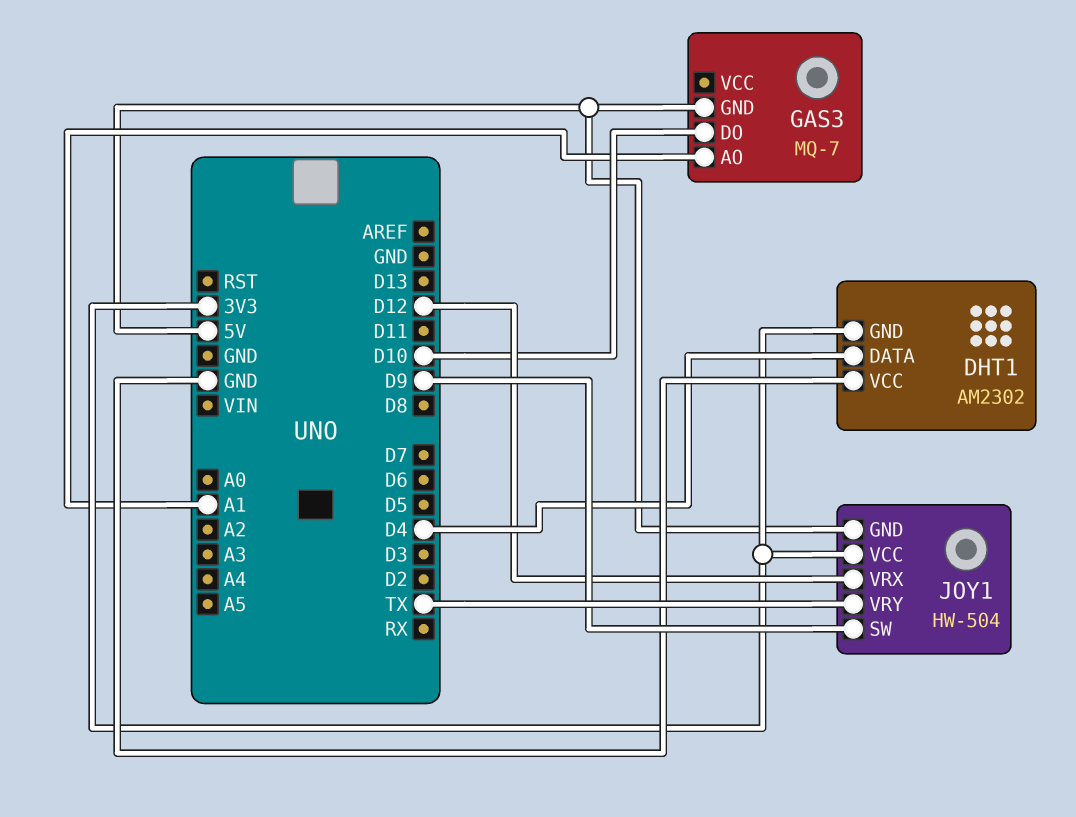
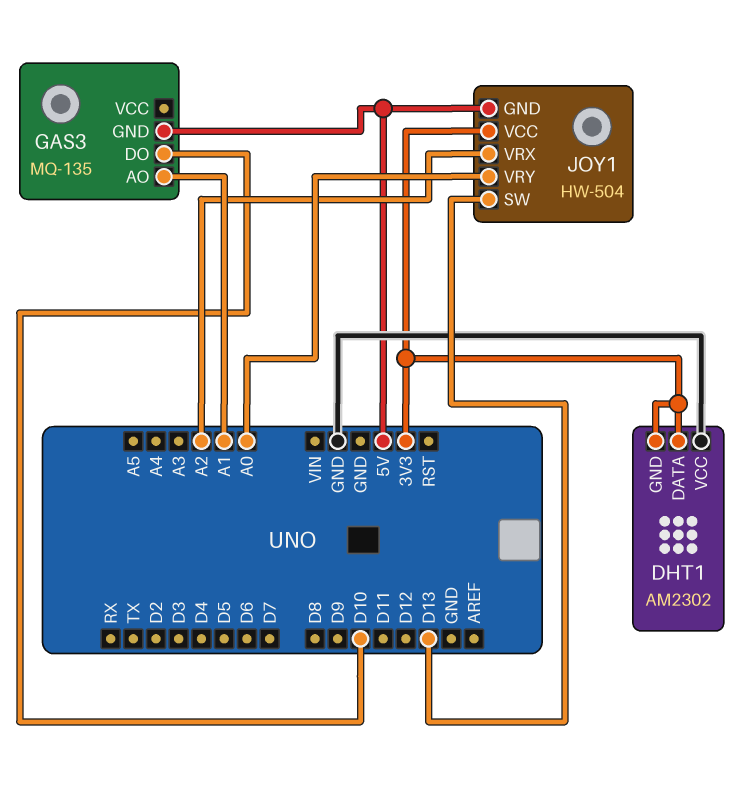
DHT1 pin DATA: D4 -> 3V3
GAS3: MQ-7 -> MQ-135
JOY1 pin SW: D9 -> D13
JOY1 pin VRX: D12 -> A2
JOY1 pin VRY: TX -> A0

